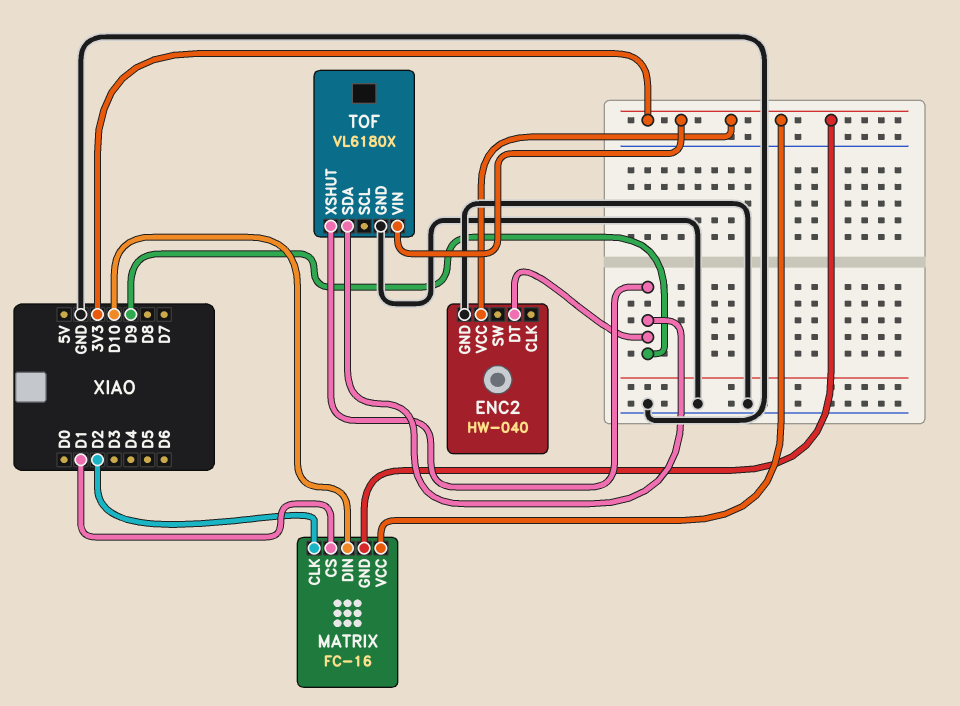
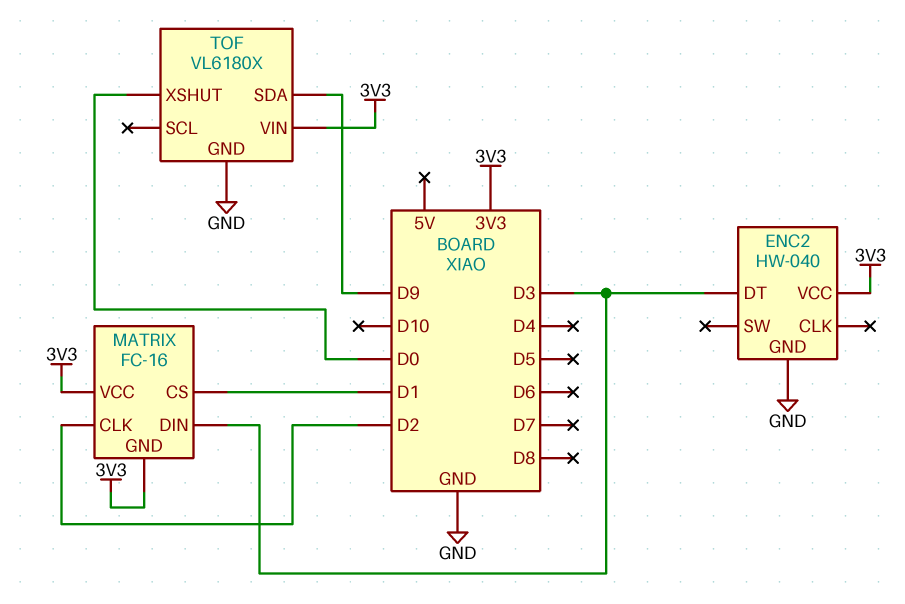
ENC2 pin DT: D9 -> D3
MATRIX pin DIN: D10 -> D3
TOF pin XSHUT: D9 -> D0

